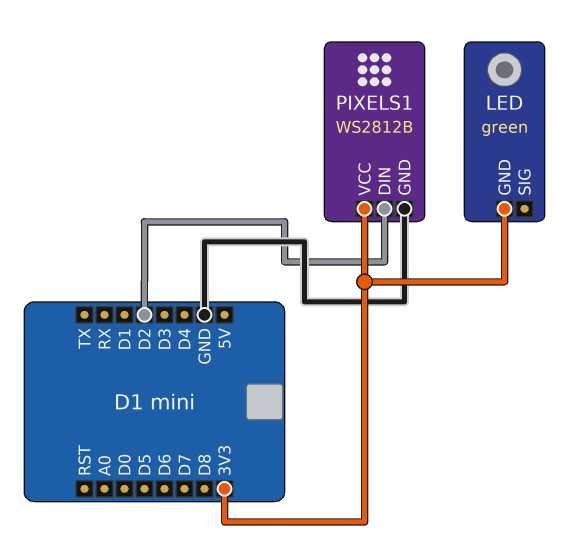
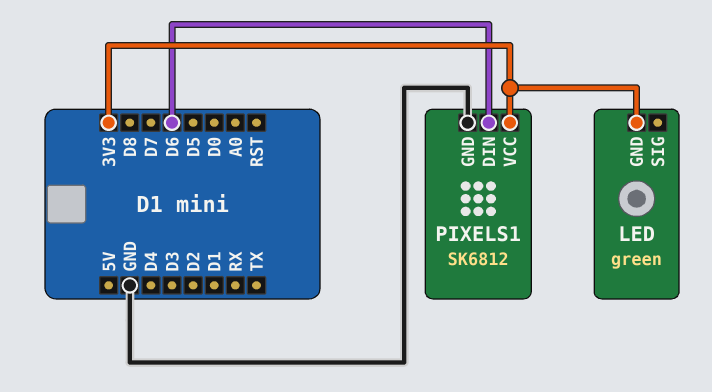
PIXELS1: WS2812B -> SK6812
PIXELS1 pin DIN: D2 -> D6

